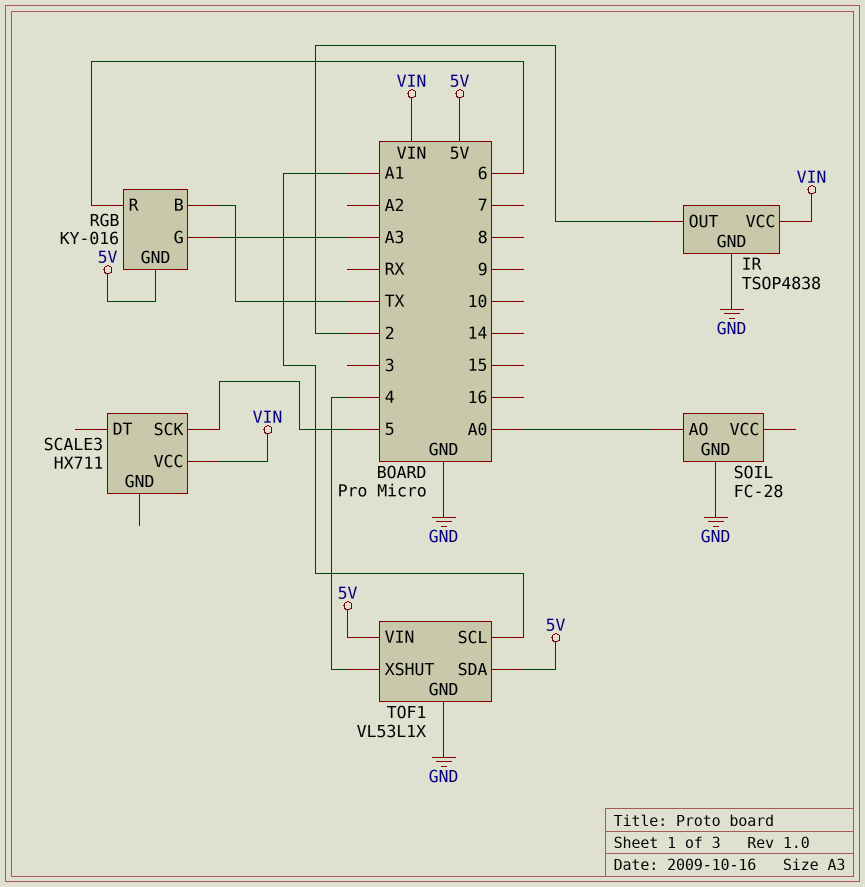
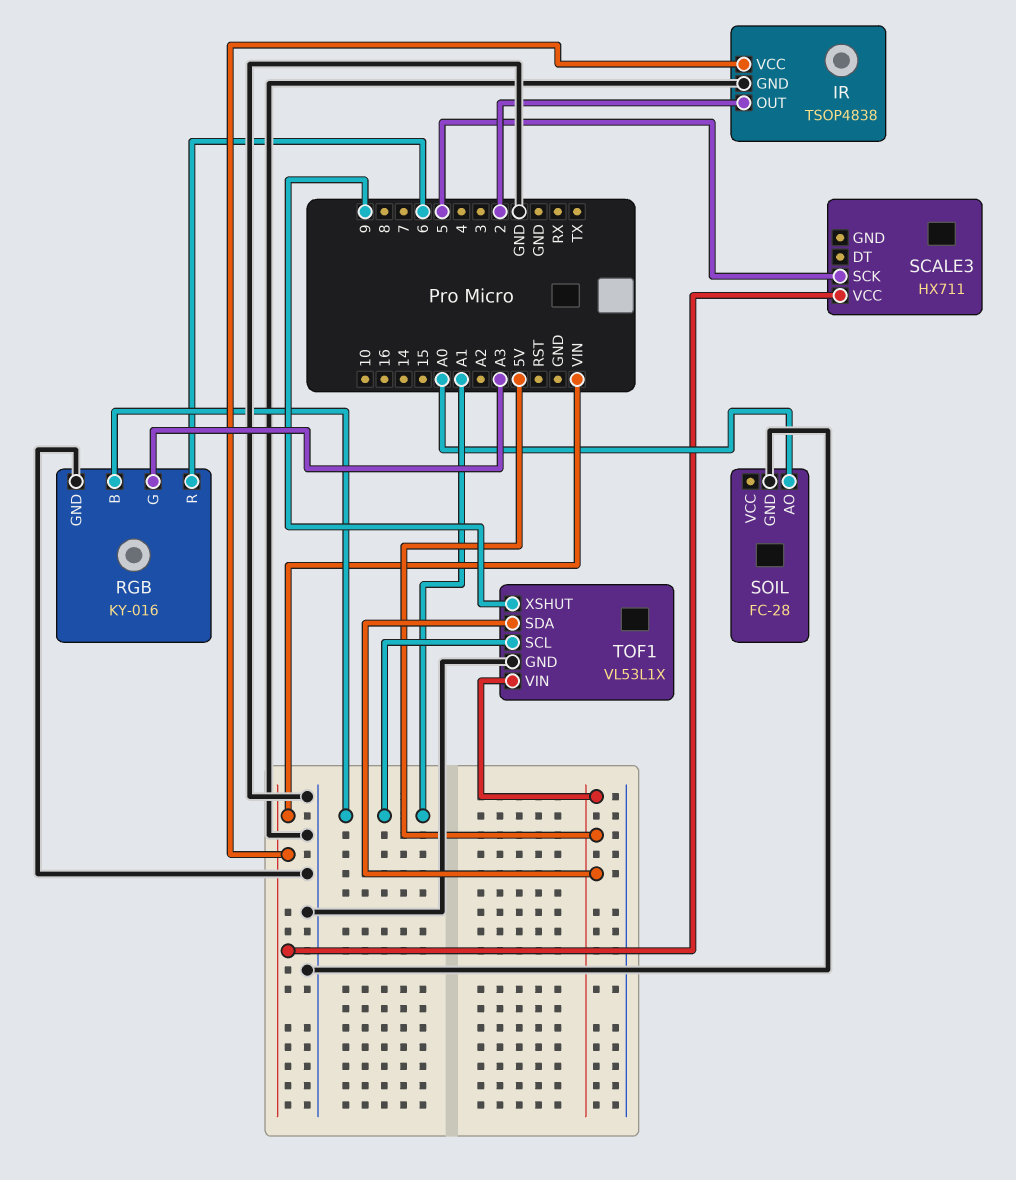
RGB pin B: TX -> A1
RGB pin GND: 5V -> GND
TOF1 pin XSHUT: 4 -> 9

